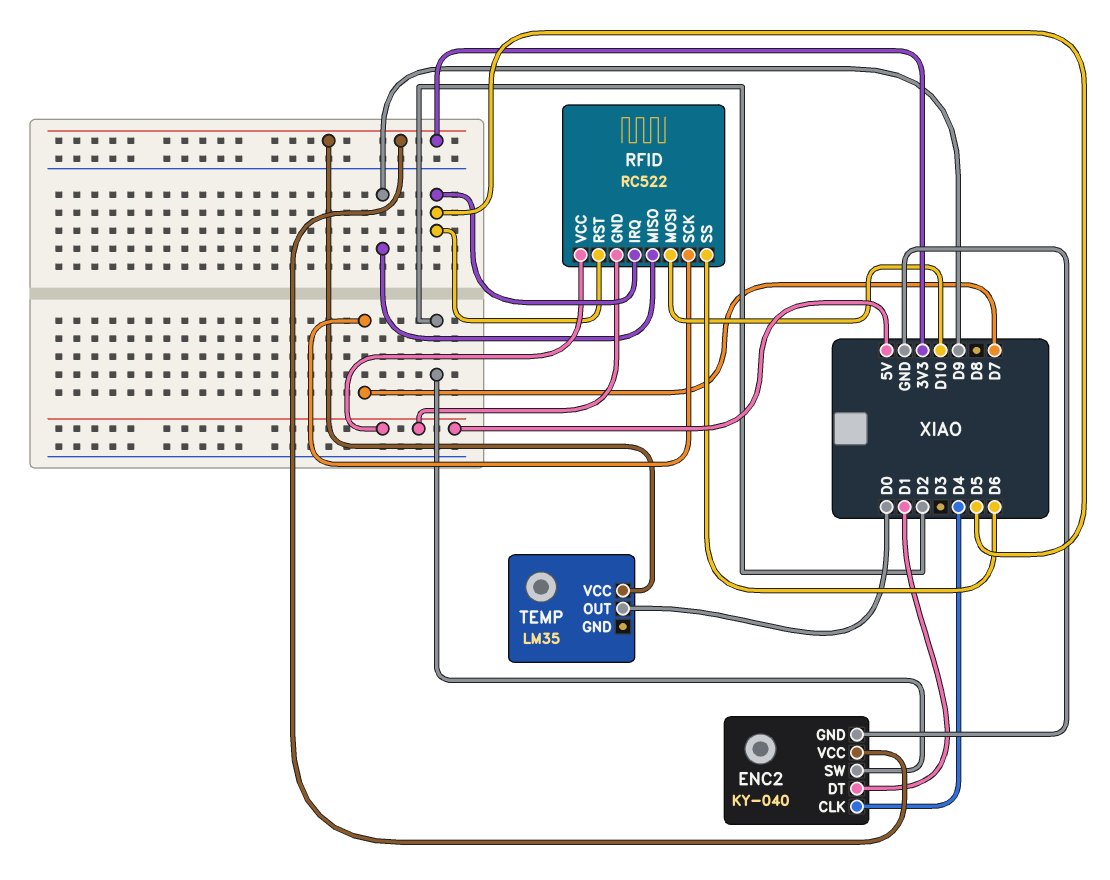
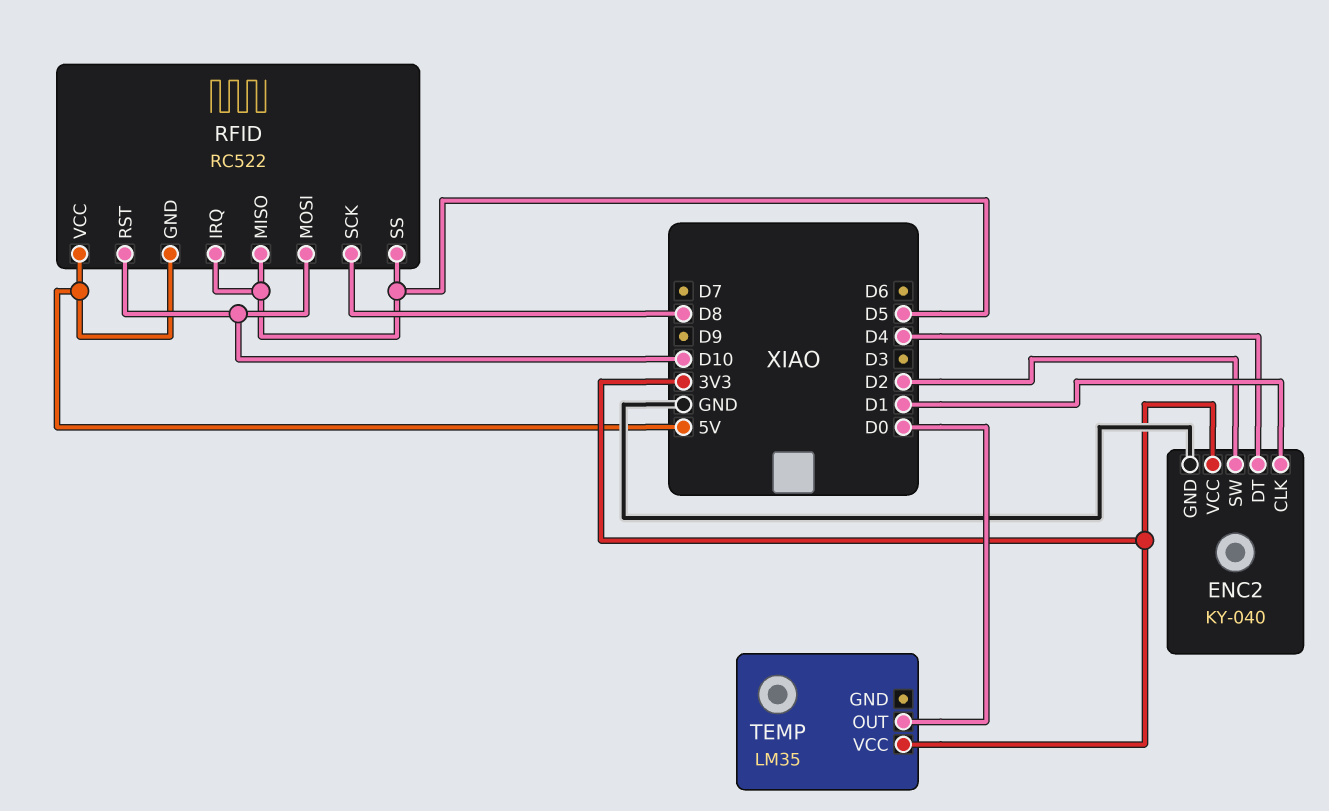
ENC2 pin CLK: D4 -> D1
ENC2 pin DT: D1 -> D4
RFID pin MISO: D9 -> D5
RFID pin RST: D5 -> D10
RFID pin SCK: D7 -> D8
RFID pin SS: D6 -> D5

